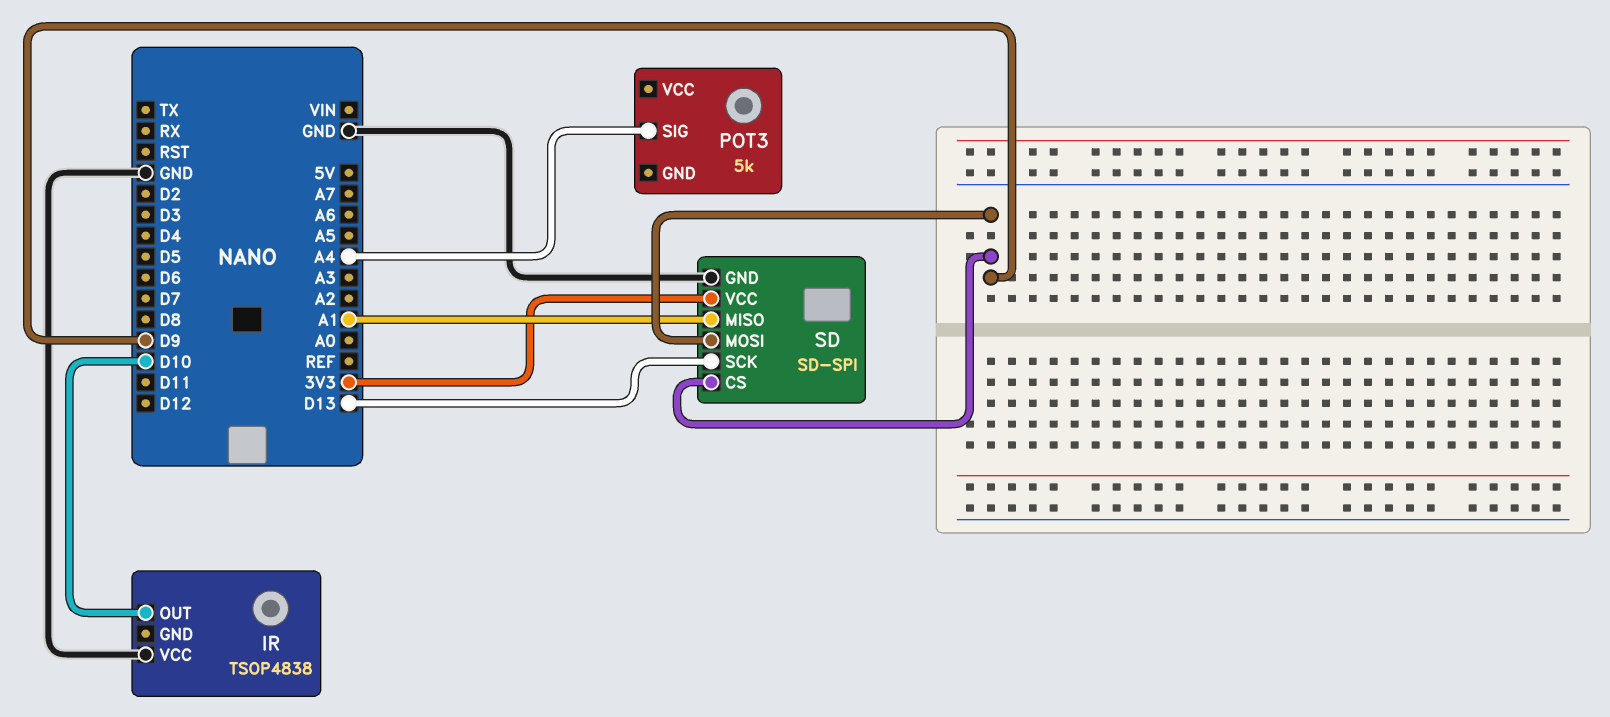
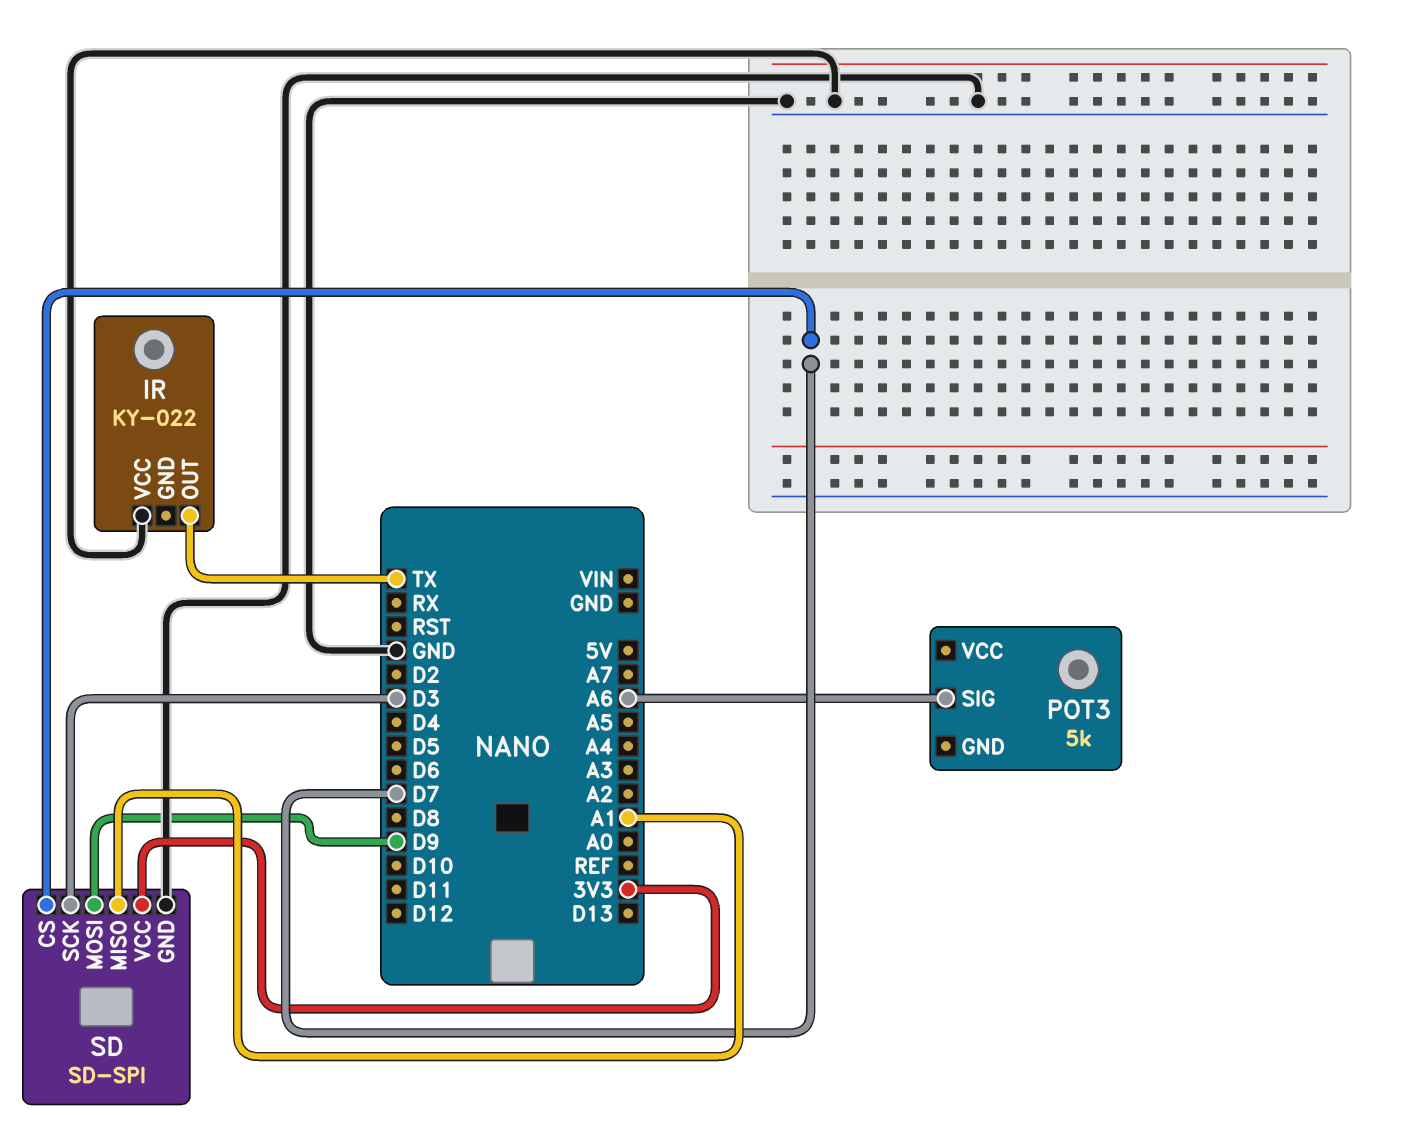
IR: TSOP4838 -> KY-022
IR pin OUT: D10 -> TX
POT3 pin SIG: A4 -> A6
SD pin CS: D9 -> D7
SD pin SCK: D13 -> D3

